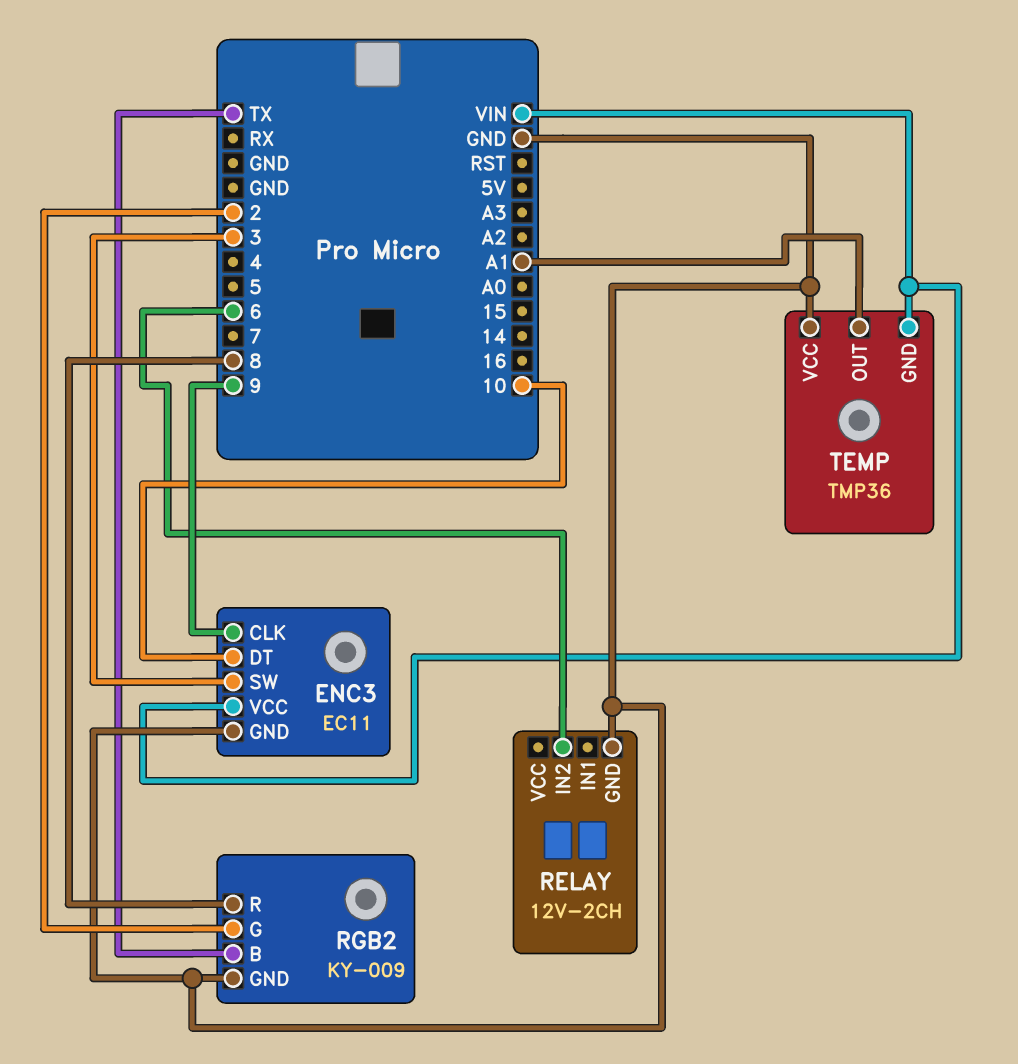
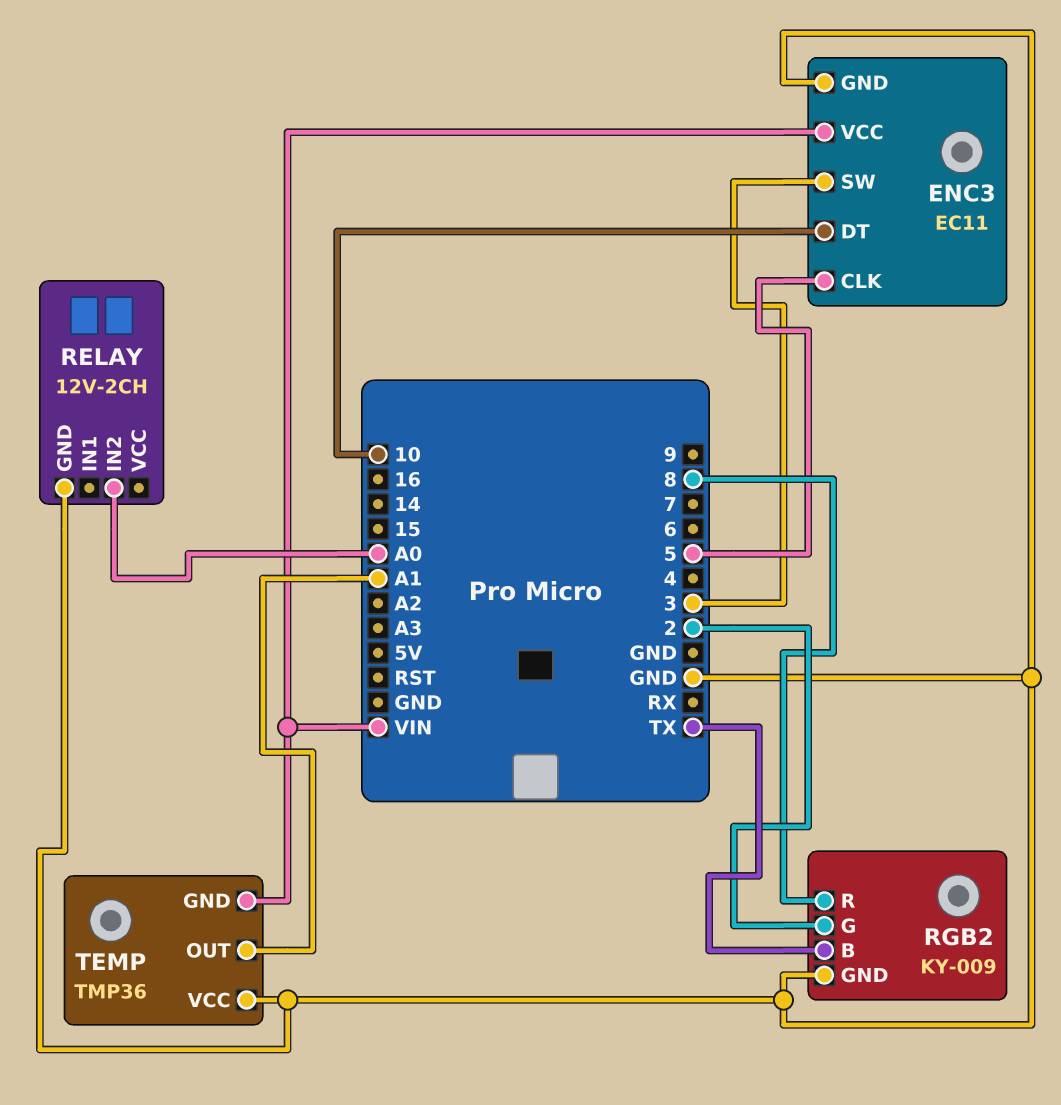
ENC3 pin CLK: 9 -> 5
RELAY pin IN2: 6 -> A0

